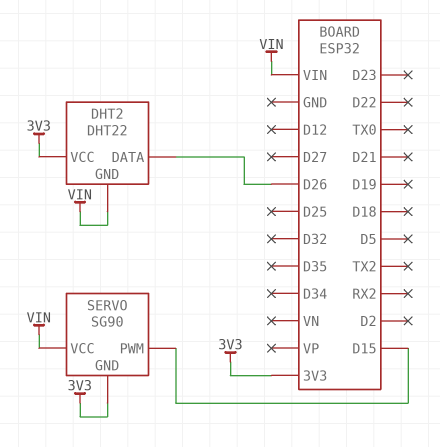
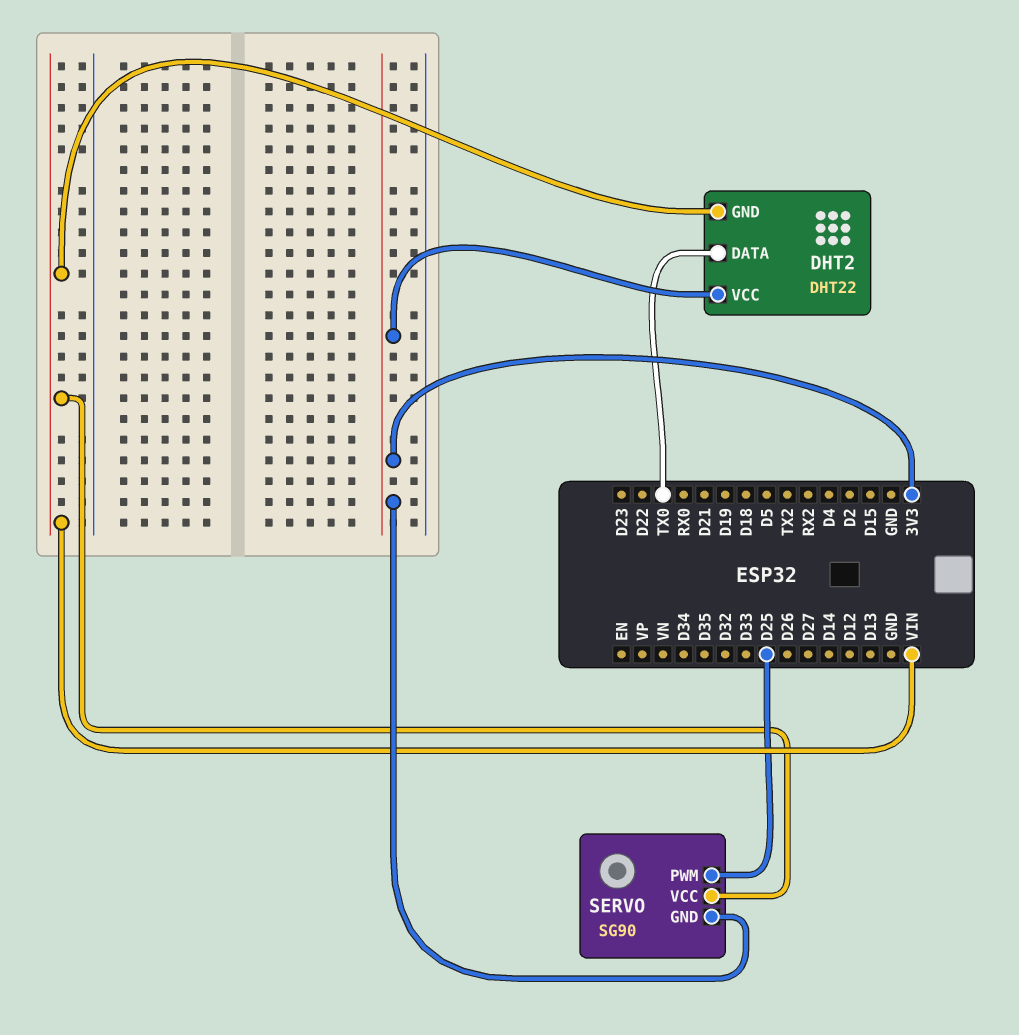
DHT2 pin DATA: D26 -> TX0
SERVO pin PWM: D15 -> D25

